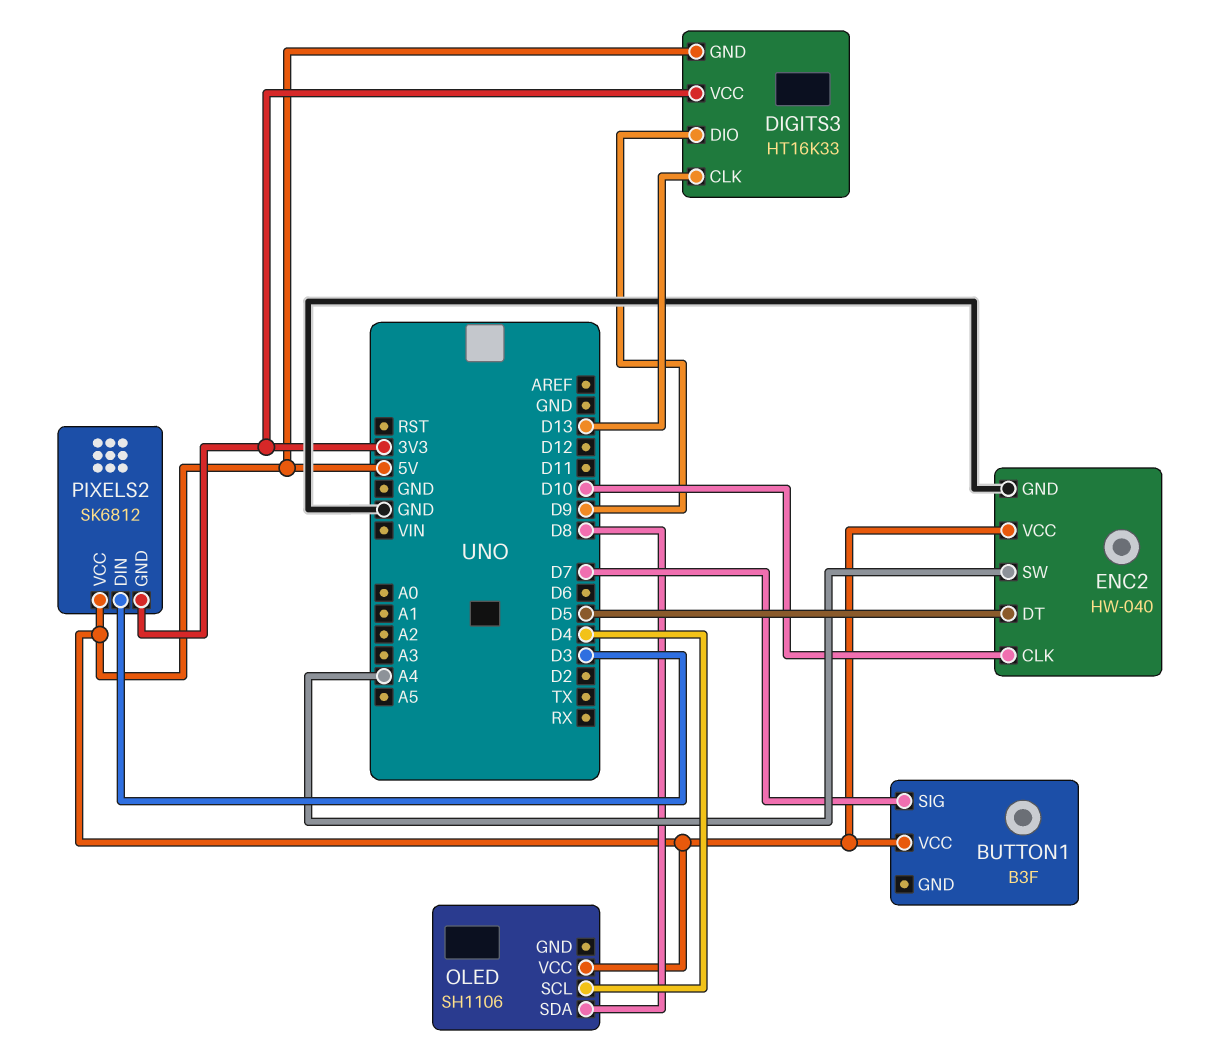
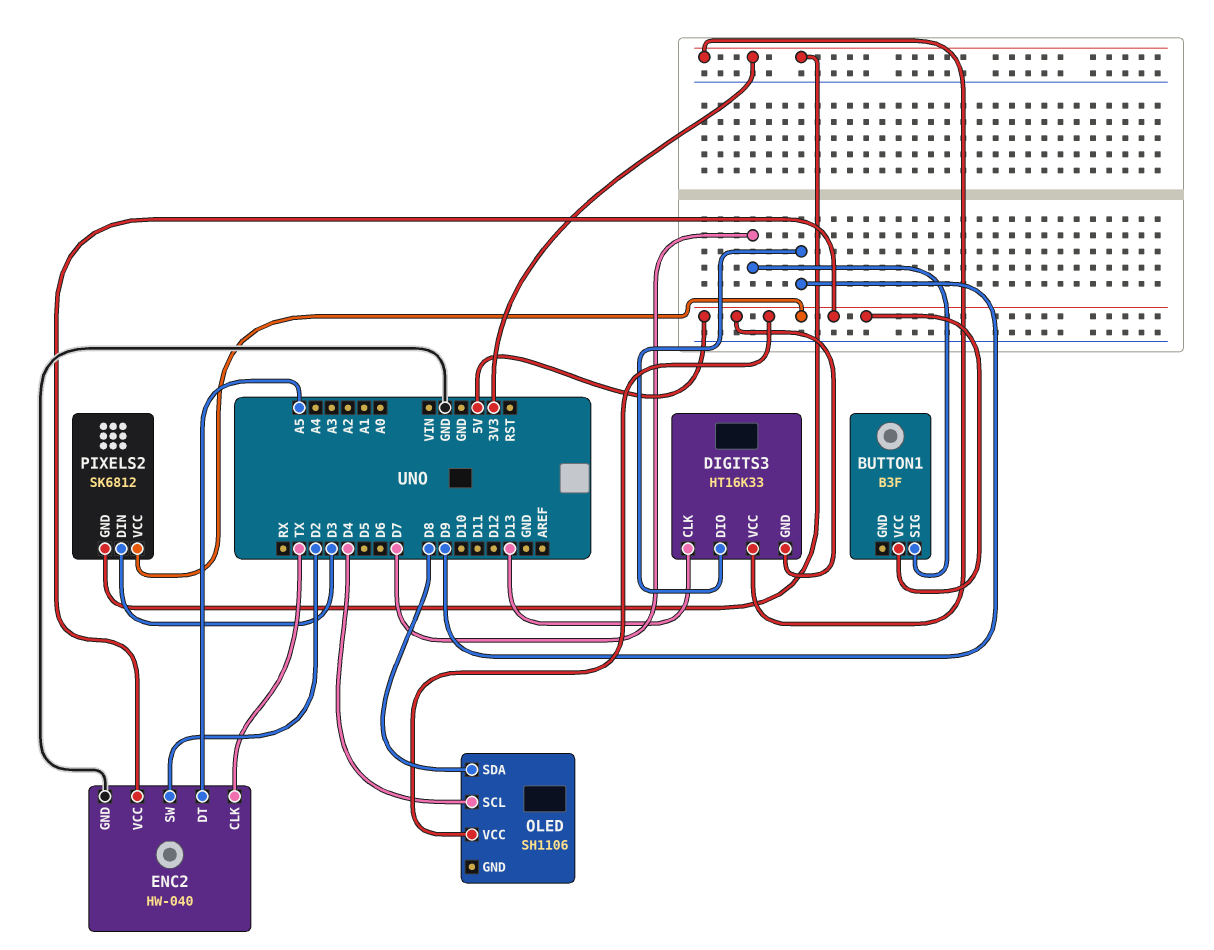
ENC2 pin CLK: D10 -> TX
ENC2 pin DT: D5 -> A5
ENC2 pin SW: A4 -> D2

